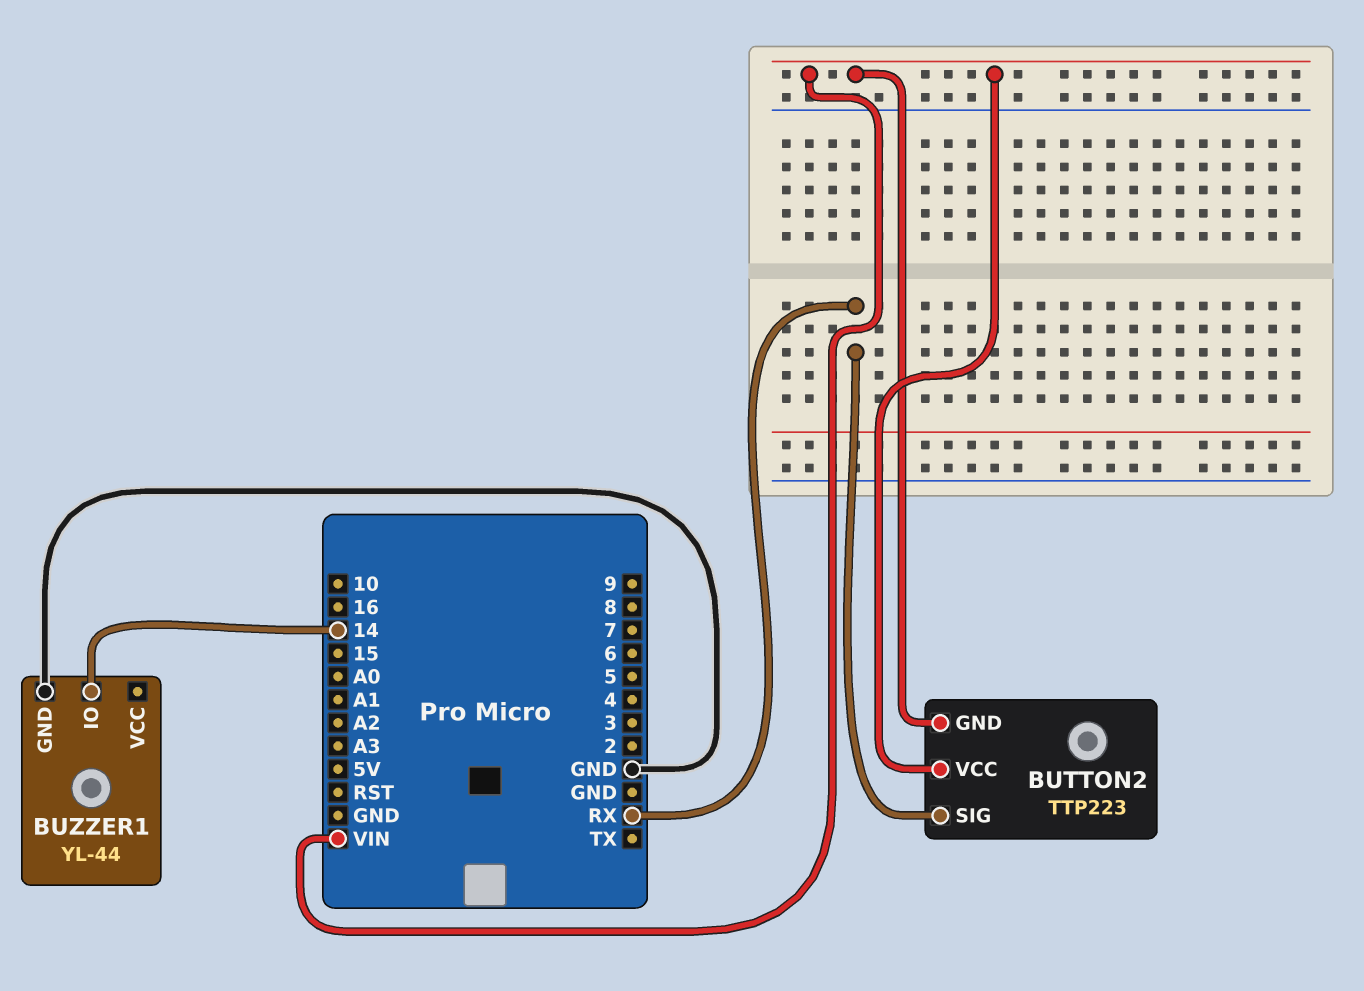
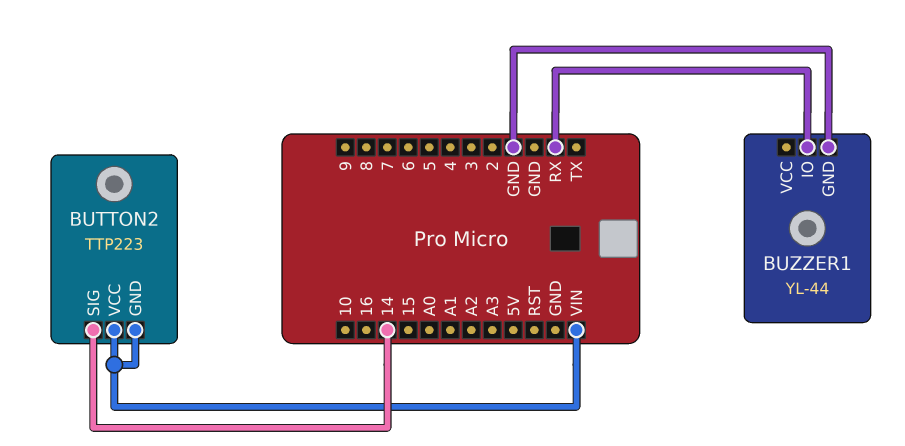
BUTTON2 pin SIG: RX -> 14
BUZZER1 pin IO: 14 -> RX

